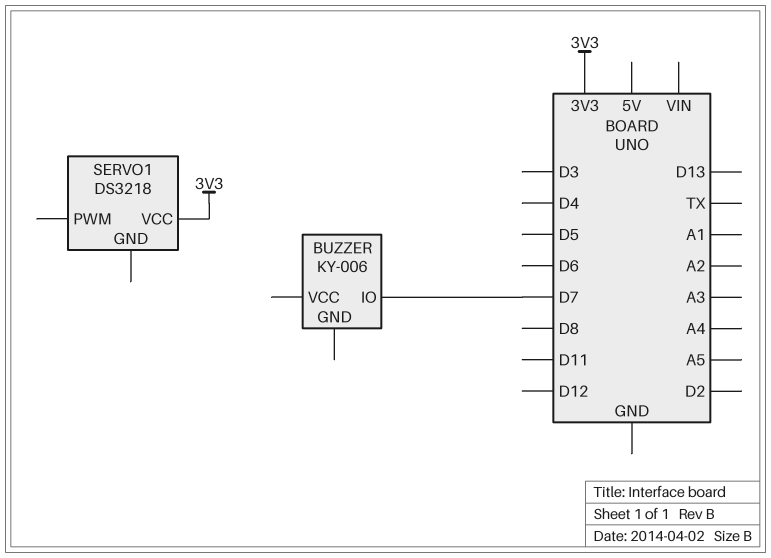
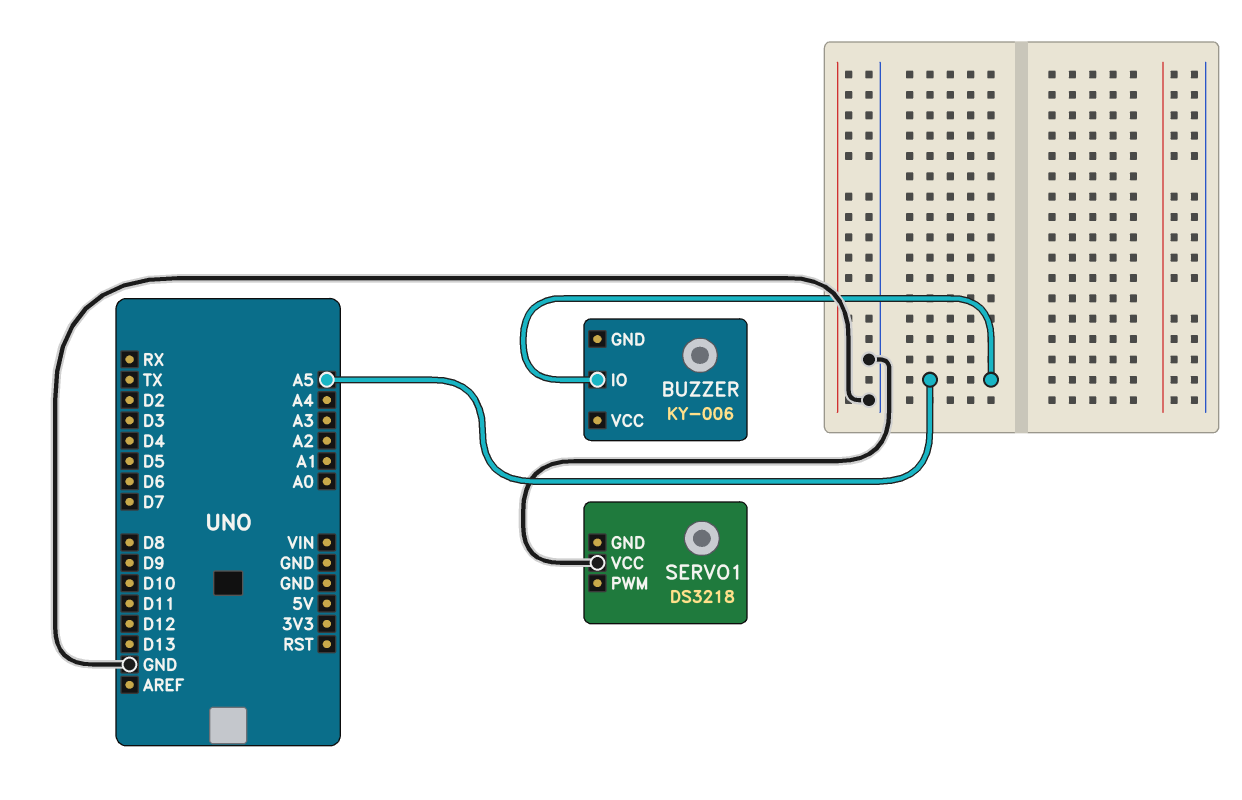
BUZZER pin IO: D7 -> A5
SERVO1 pin VCC: 3V3 -> GND

